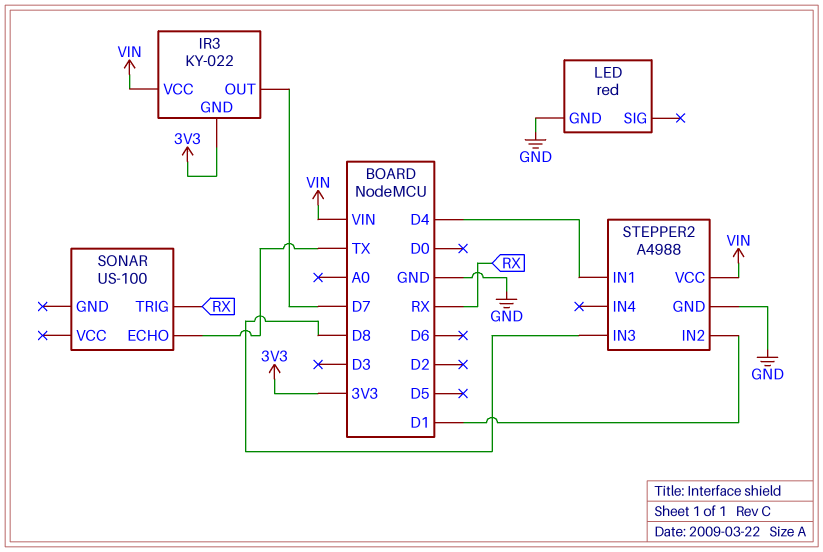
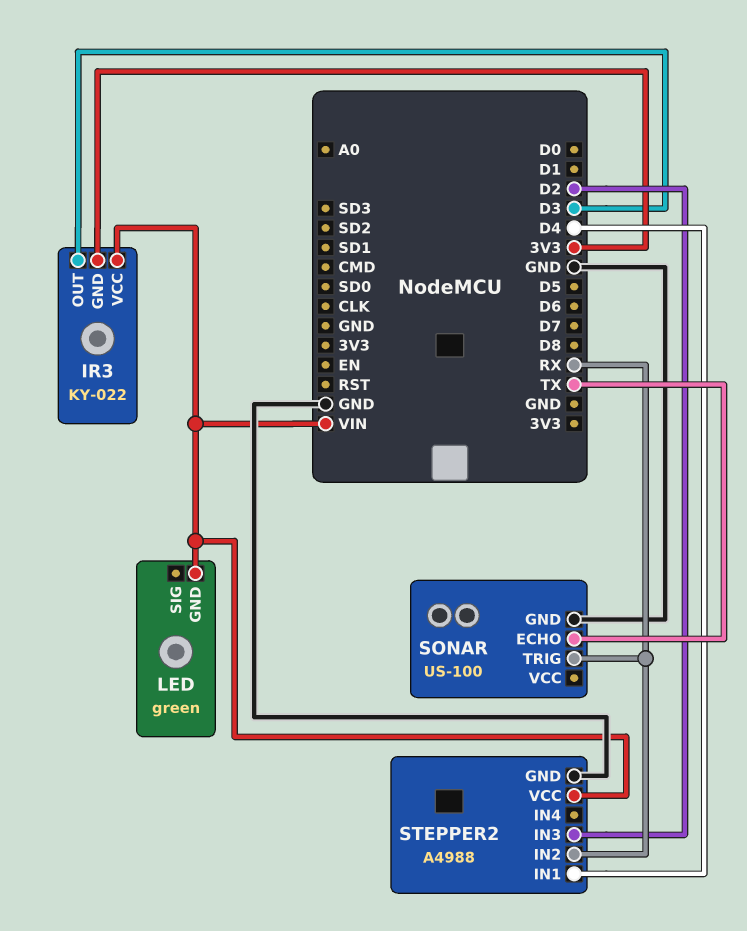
IR3 pin OUT: D7 -> D3
LED: red -> green
LED pin GND: GND -> VIN
SONAR pin GND: none -> GND
STEPPER2 pin IN2: D1 -> RX
STEPPER2 pin IN3: D8 -> D2

